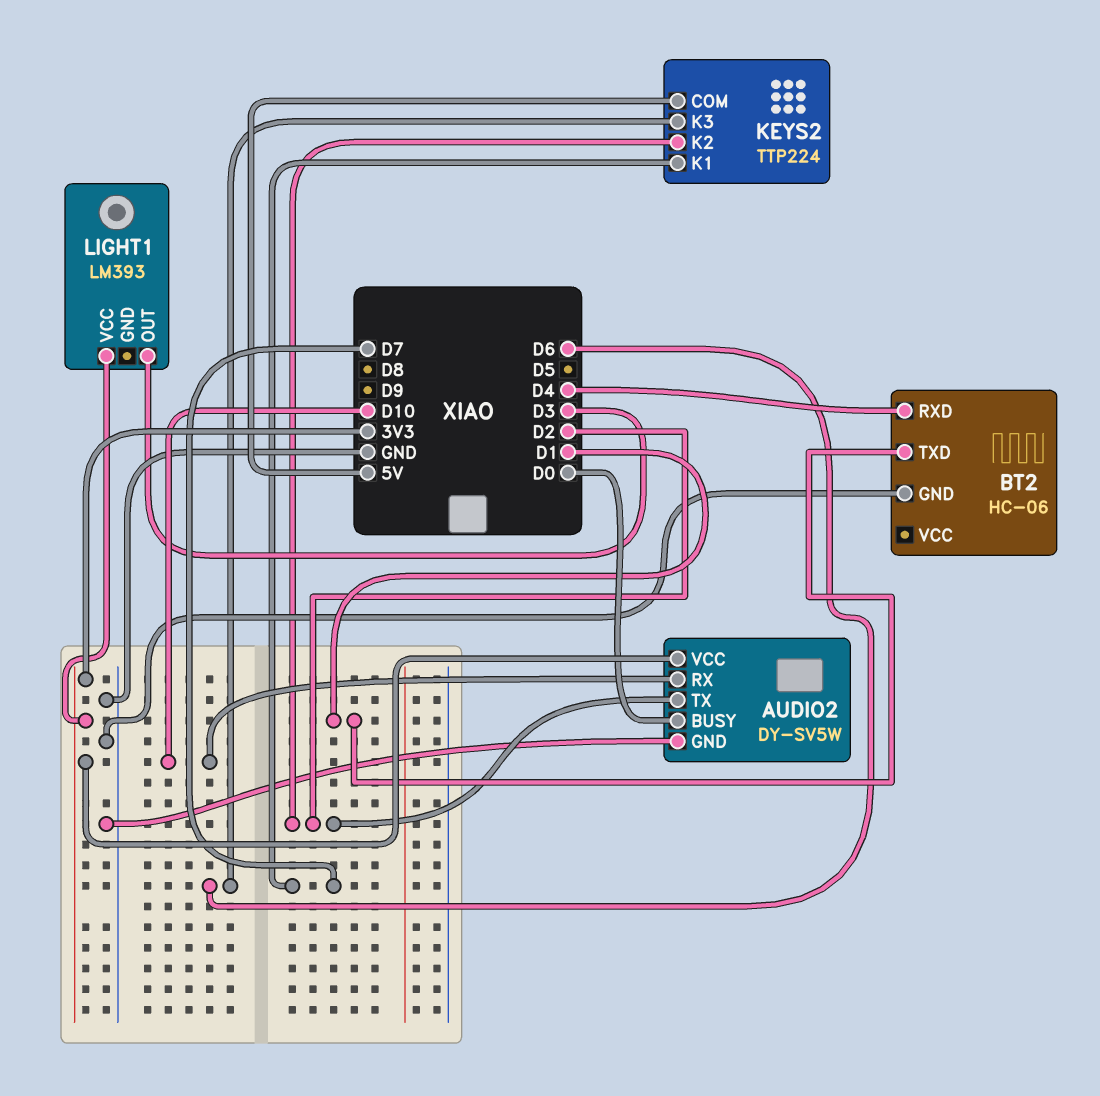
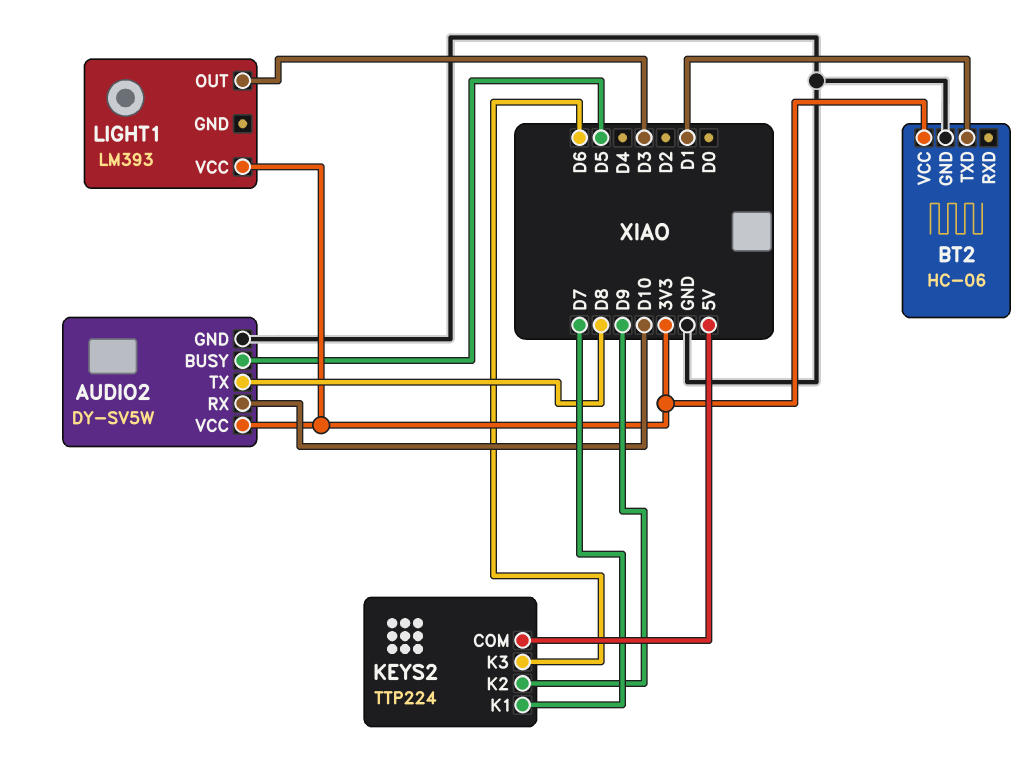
AUDIO2 pin BUSY: D0 -> D5
AUDIO2 pin TX: D2 -> D8
BT2 pin RXD: D4 -> none
BT2 pin VCC: none -> 3V3
KEYS2 pin K2: D2 -> D9

